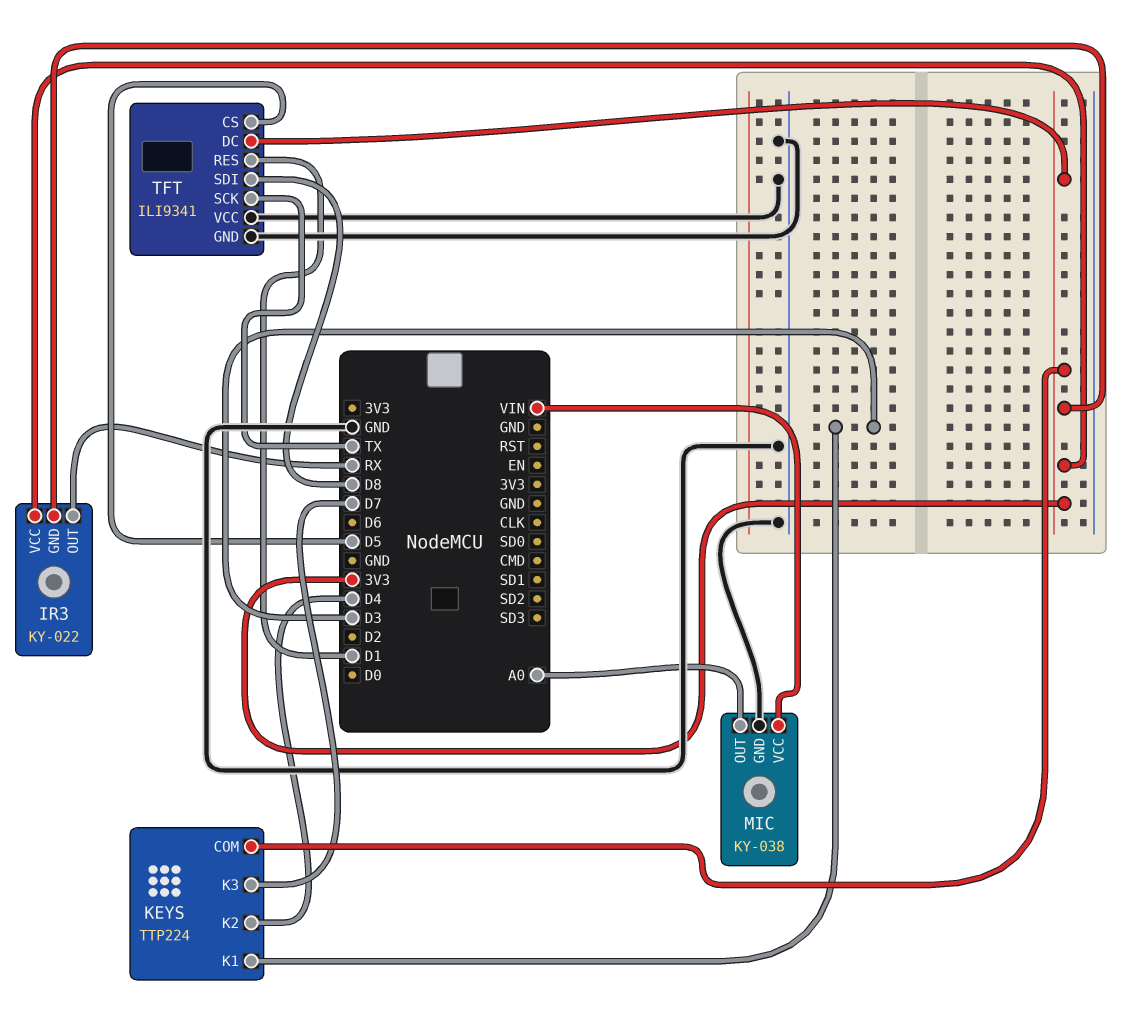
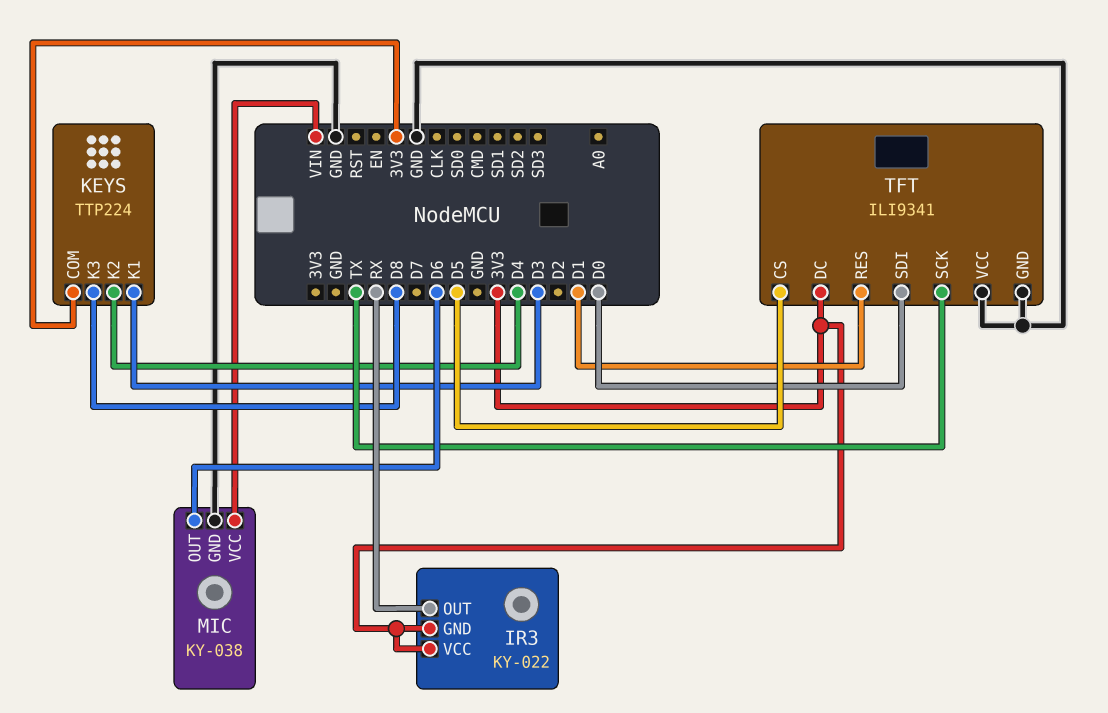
KEYS pin K3: D7 -> D8
MIC pin OUT: A0 -> D6
TFT pin SDI: D8 -> D0

